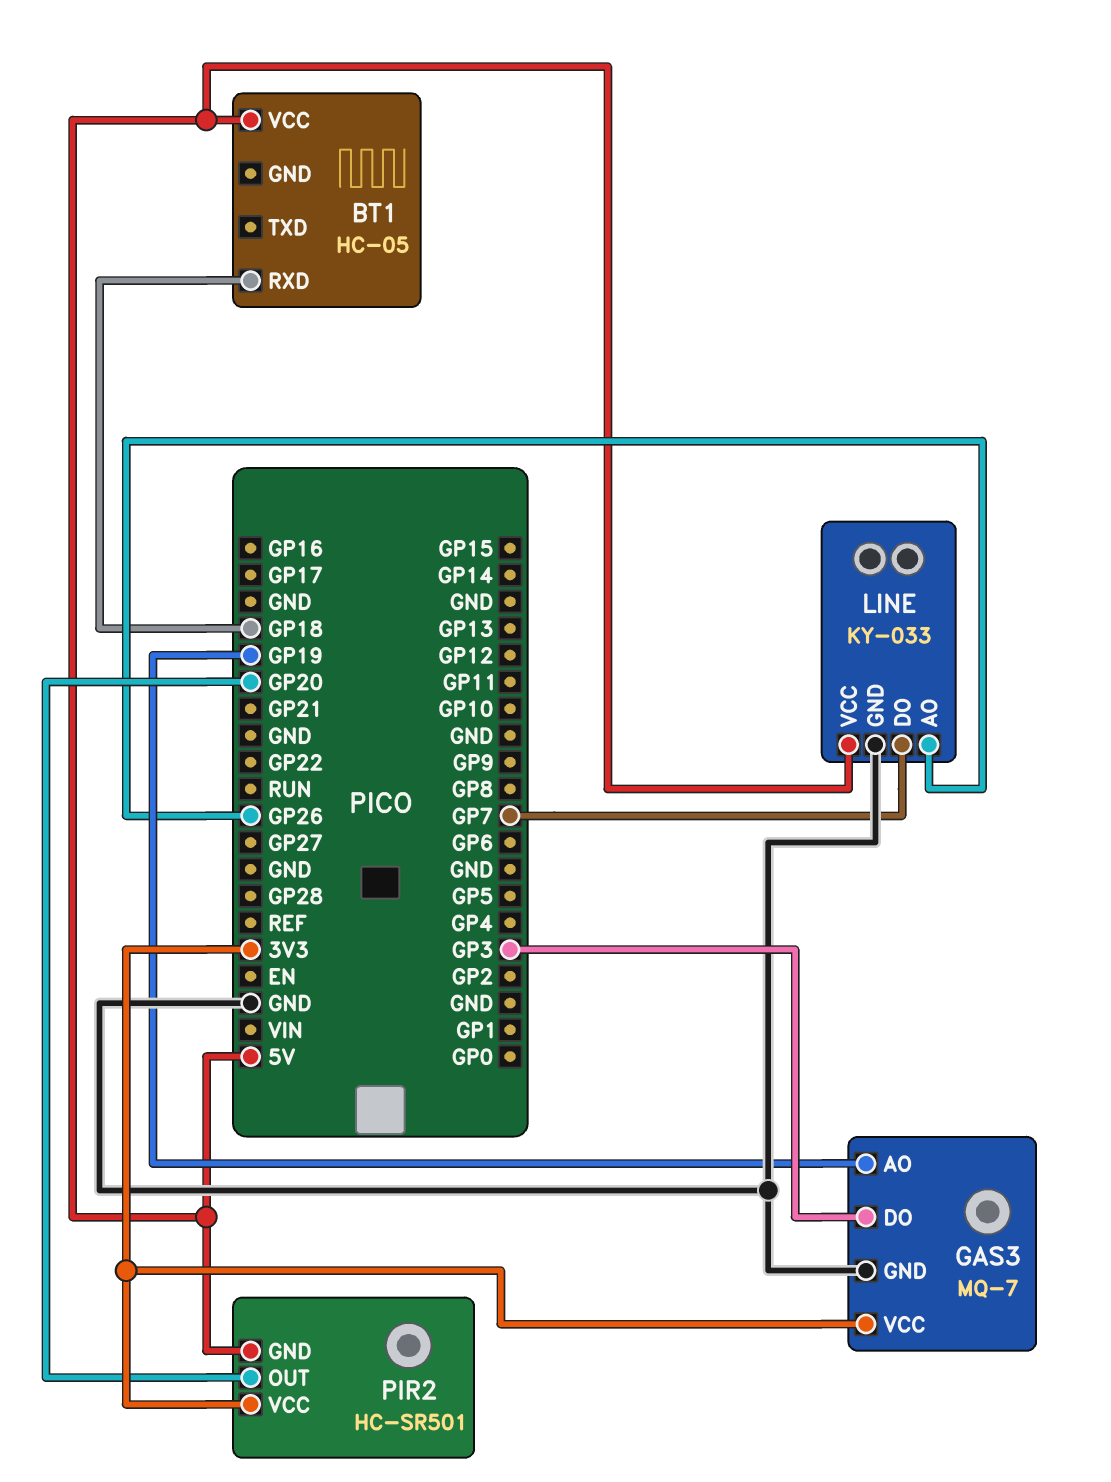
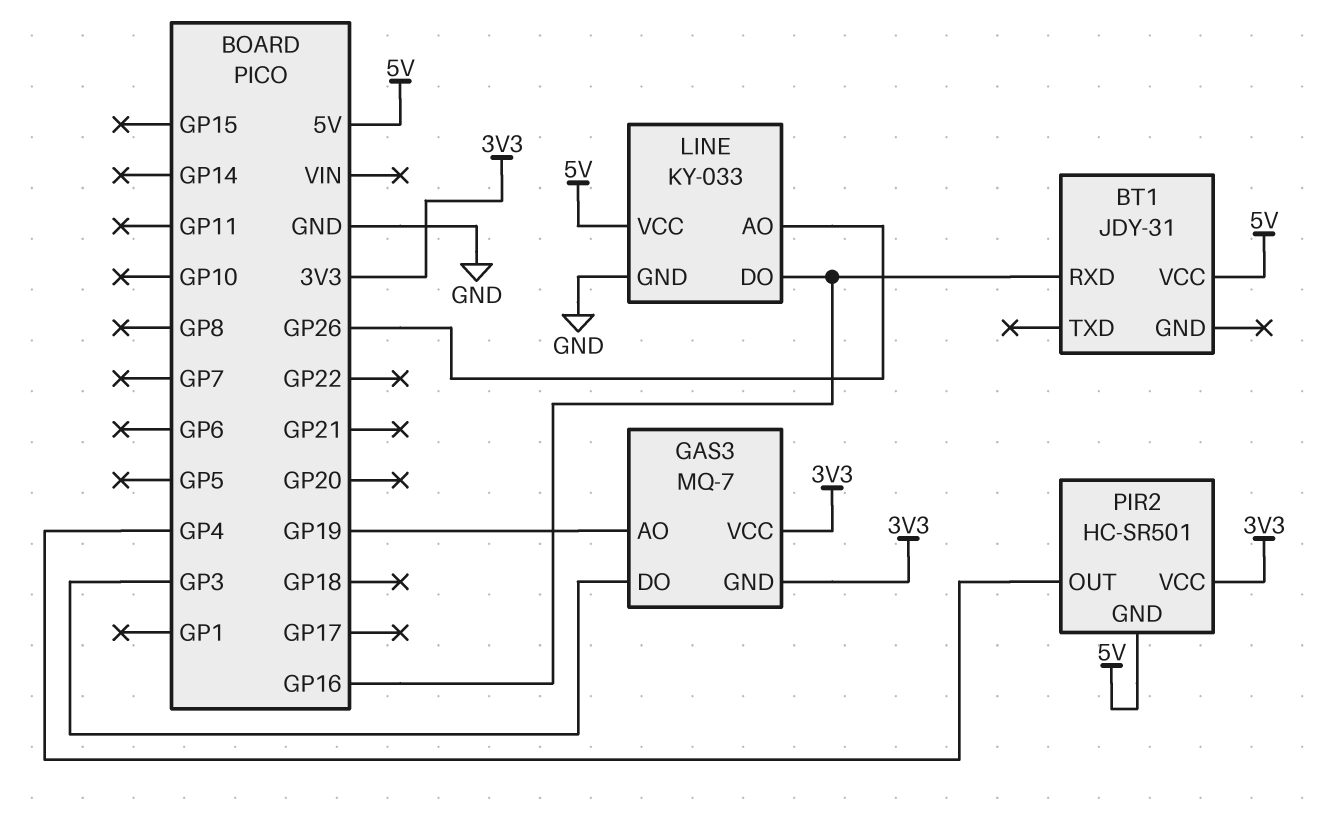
BT1: HC-05 -> JDY-31
BT1 pin RXD: GP18 -> GP16
GAS3 pin GND: GND -> 3V3
LINE pin DO: GP7 -> GP16
PIR2 pin OUT: GP20 -> GP4

